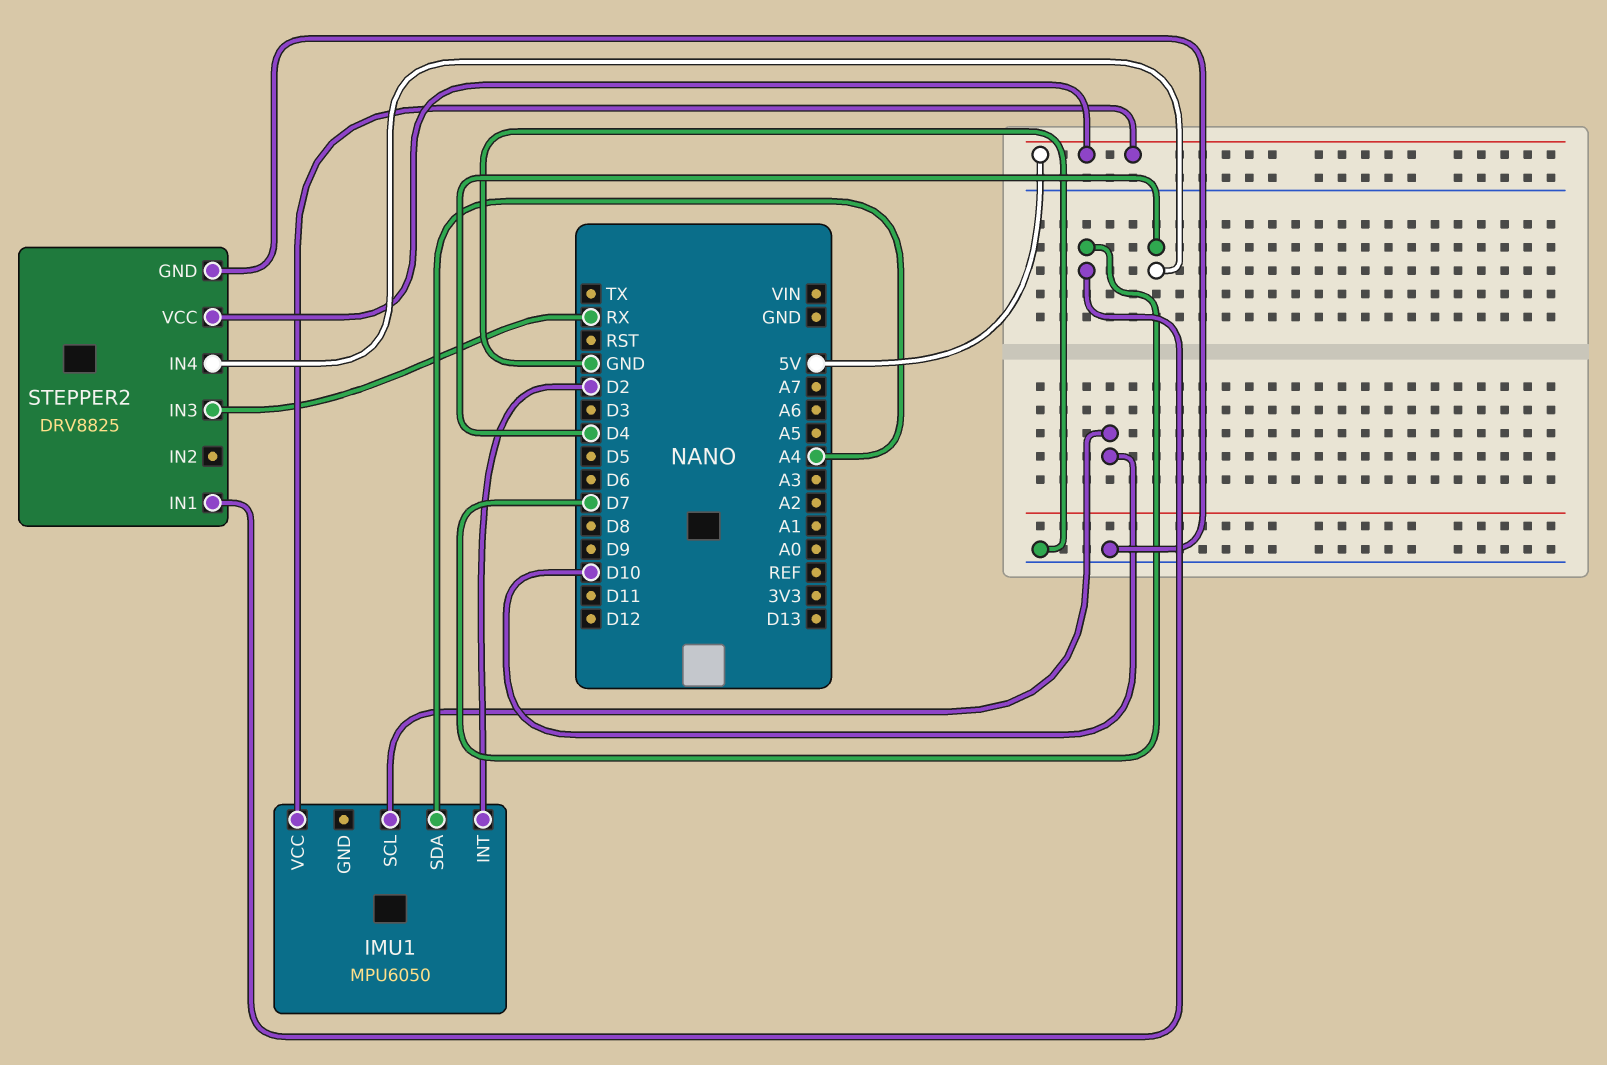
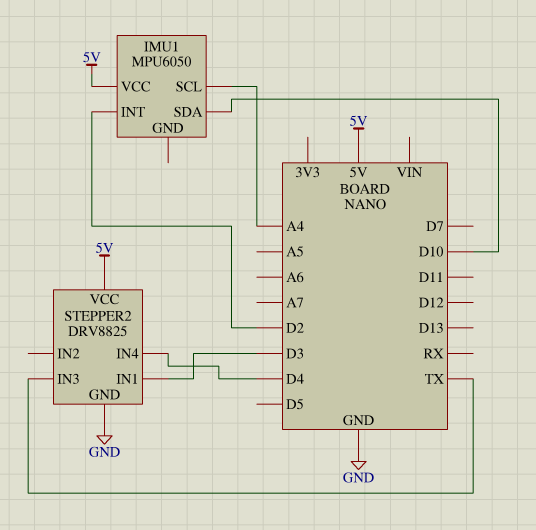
IMU1 pin SCL: D10 -> A4
IMU1 pin SDA: A4 -> D10
STEPPER2 pin IN1: D7 -> D3
STEPPER2 pin IN3: RX -> TX

